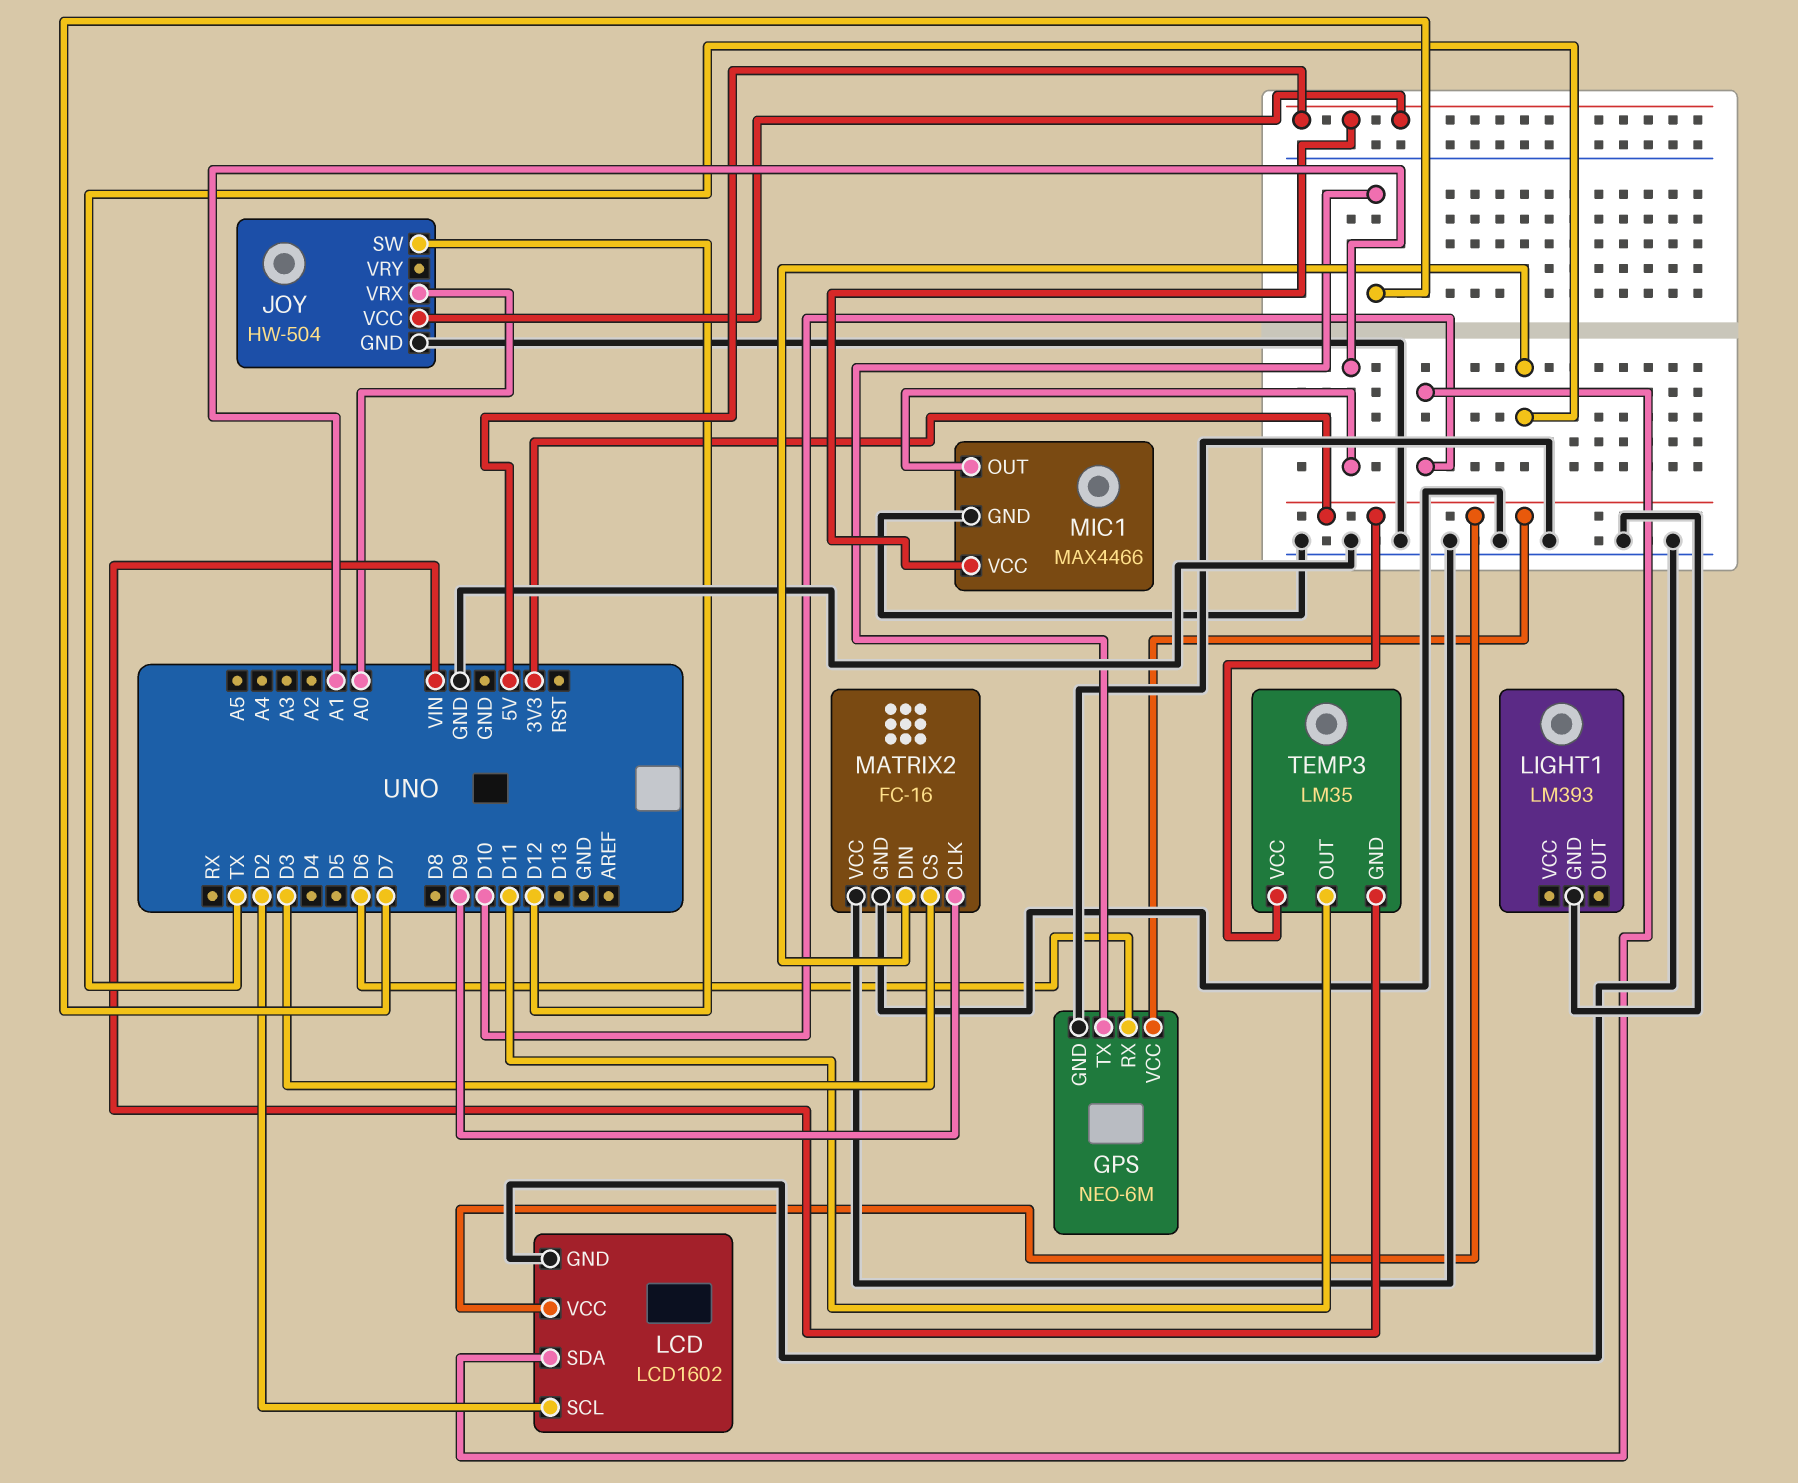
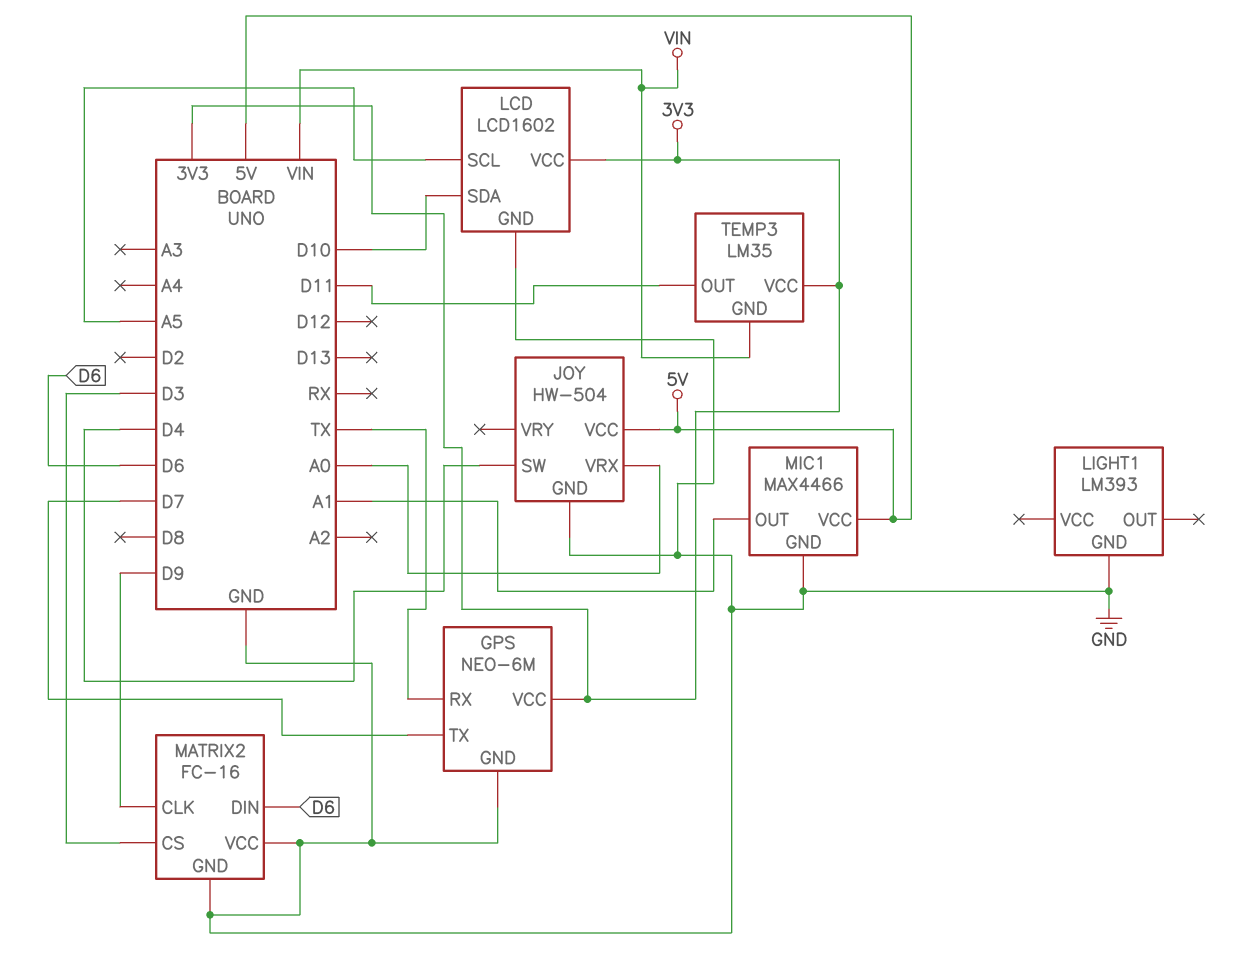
GPS pin RX: D6 -> TX
JOY pin SW: D12 -> D4
LCD pin SCL: D2 -> A5
MATRIX2 pin DIN: TX -> D6

